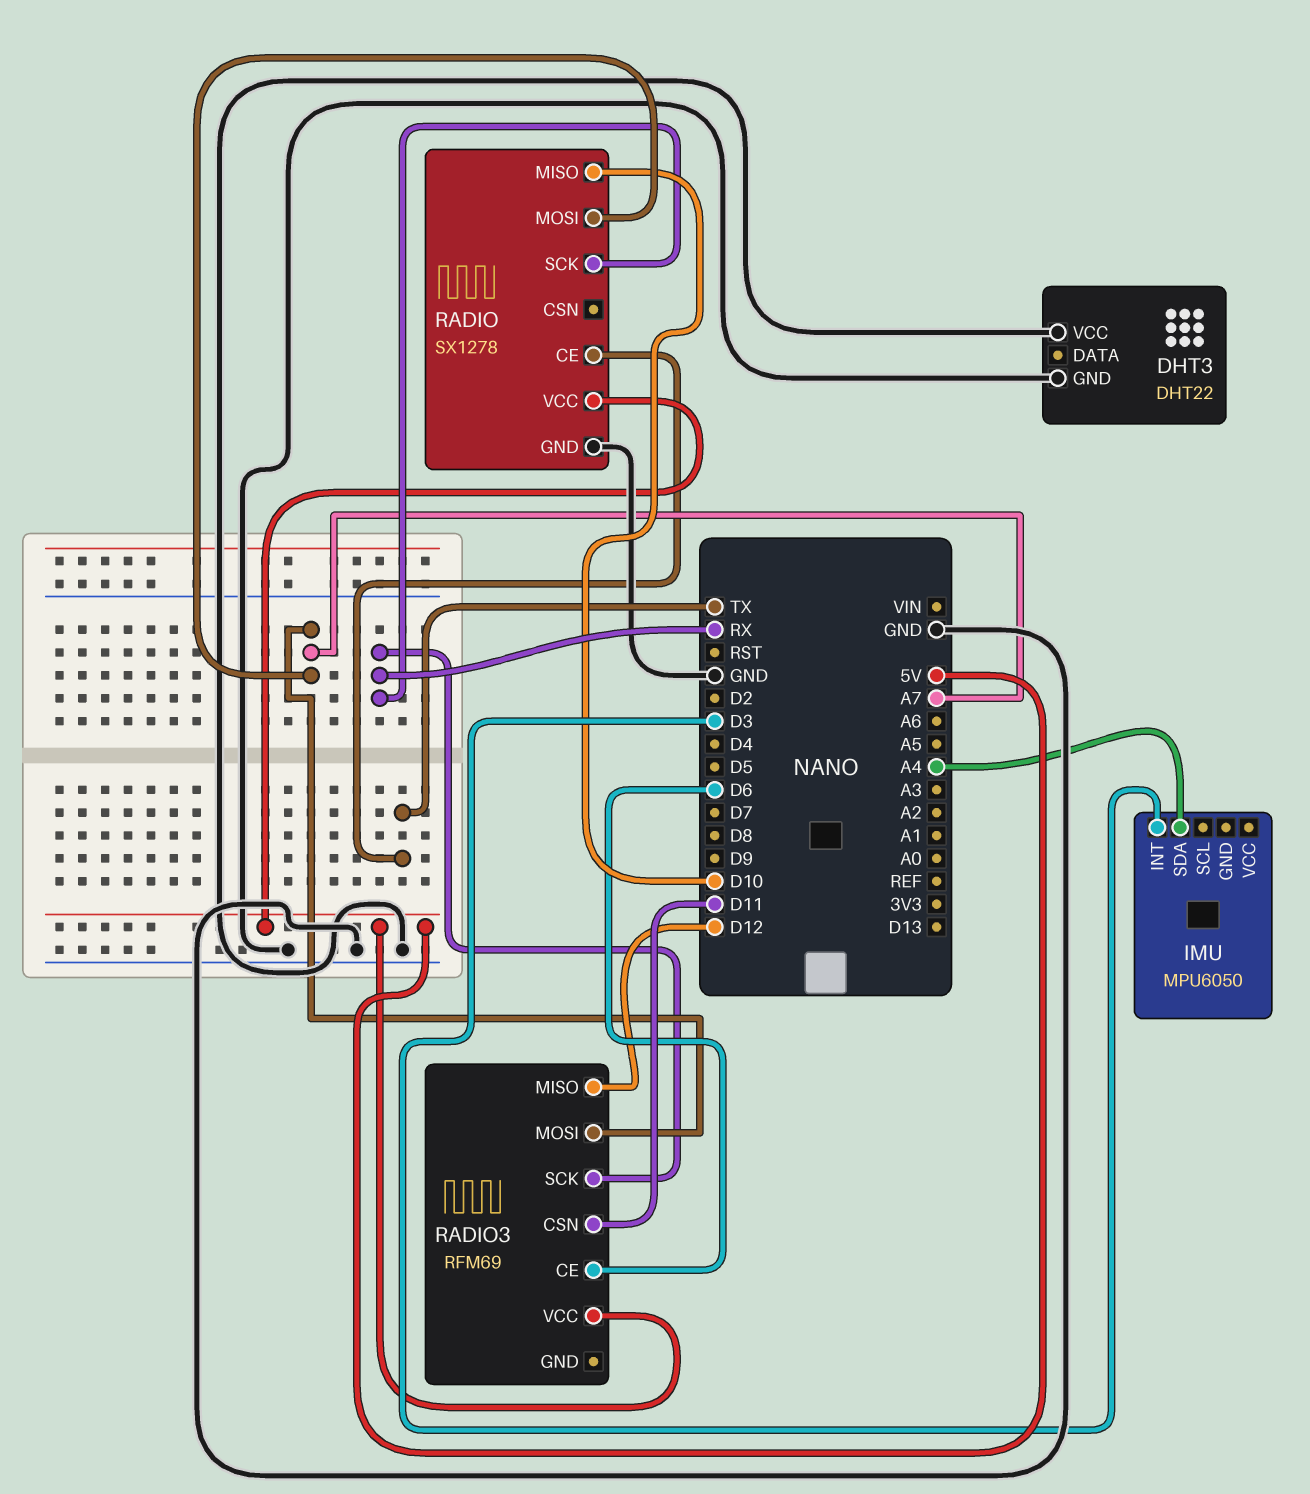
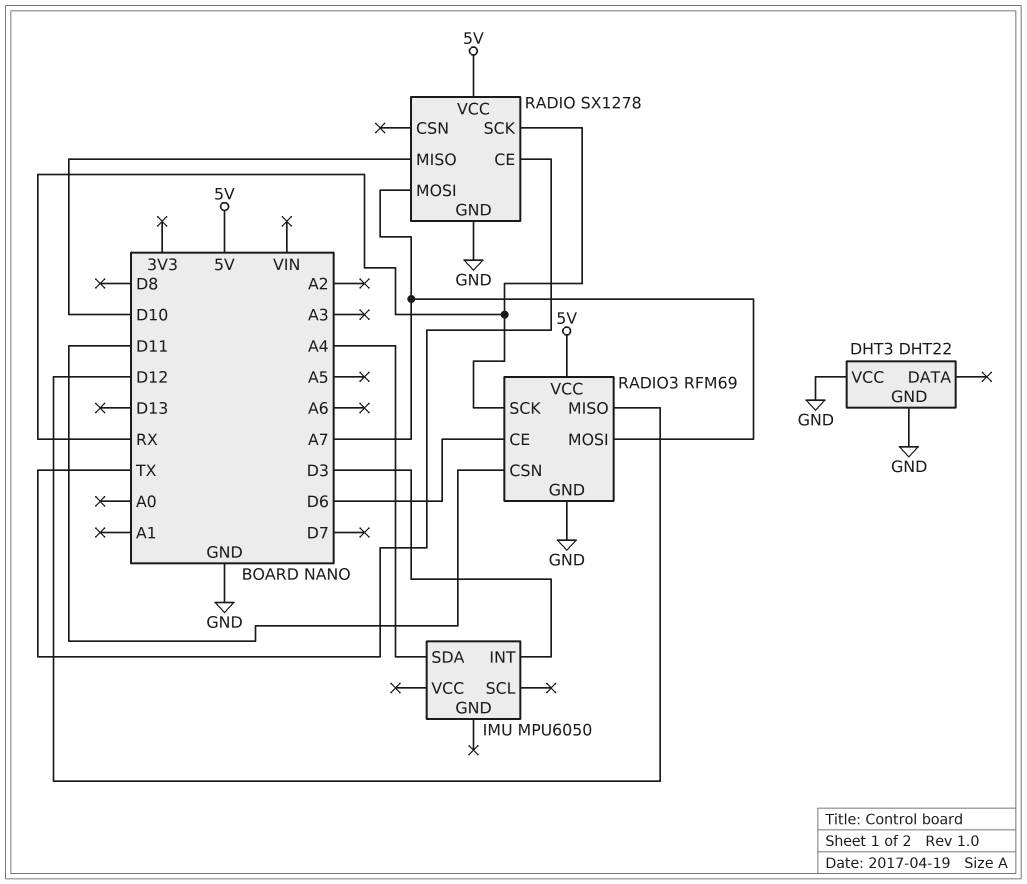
RADIO3 pin GND: none -> GND

